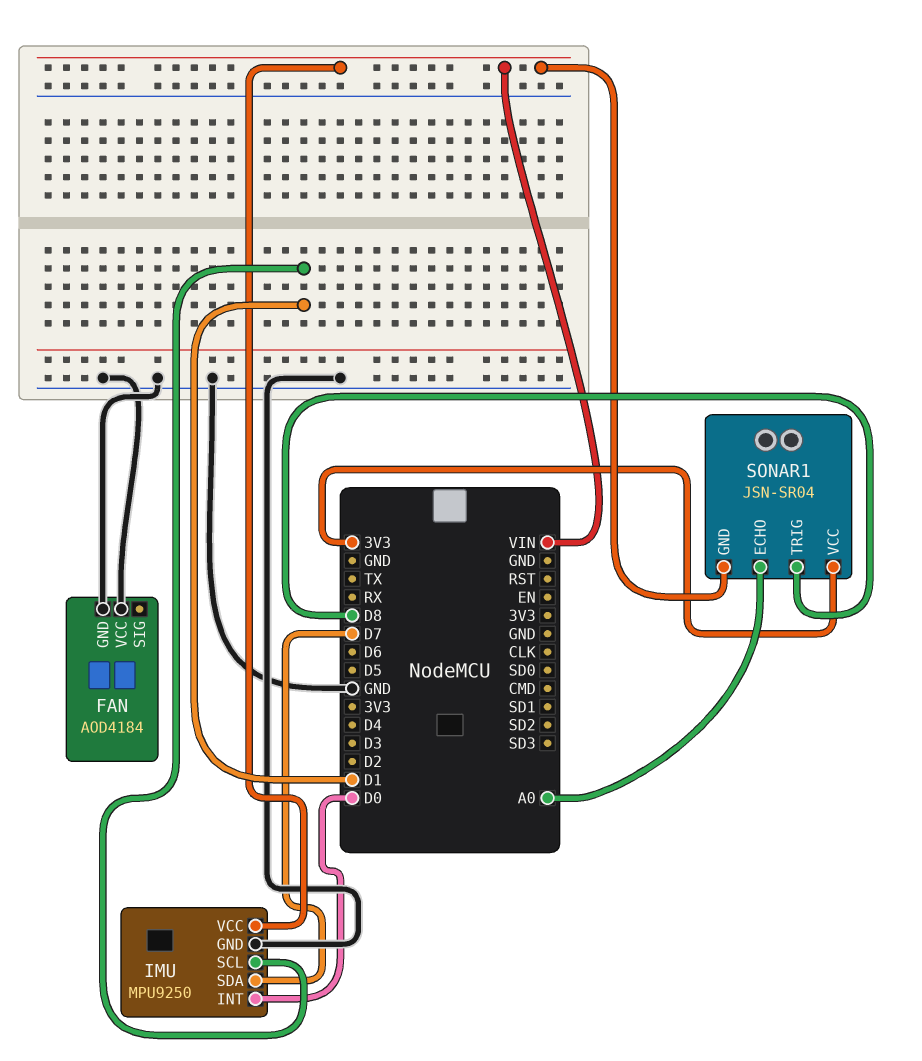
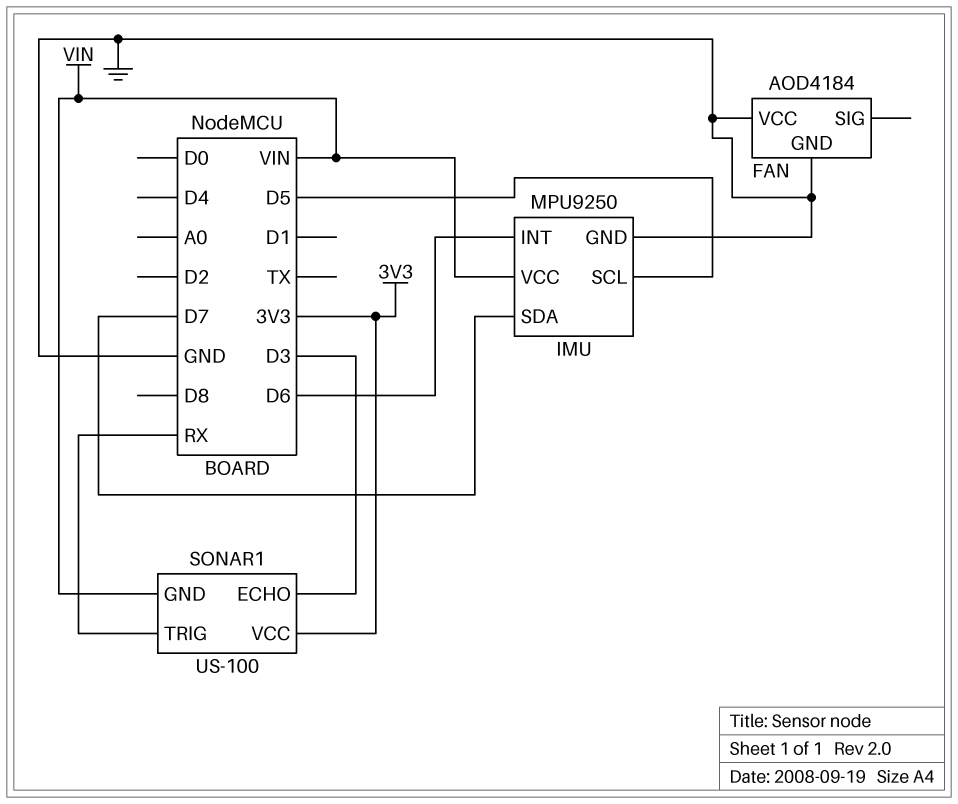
IMU pin INT: D0 -> D6
IMU pin SCL: D1 -> D5
SONAR1: JSN-SR04 -> US-100
SONAR1 pin ECHO: A0 -> D3
SONAR1 pin TRIG: D8 -> RX

